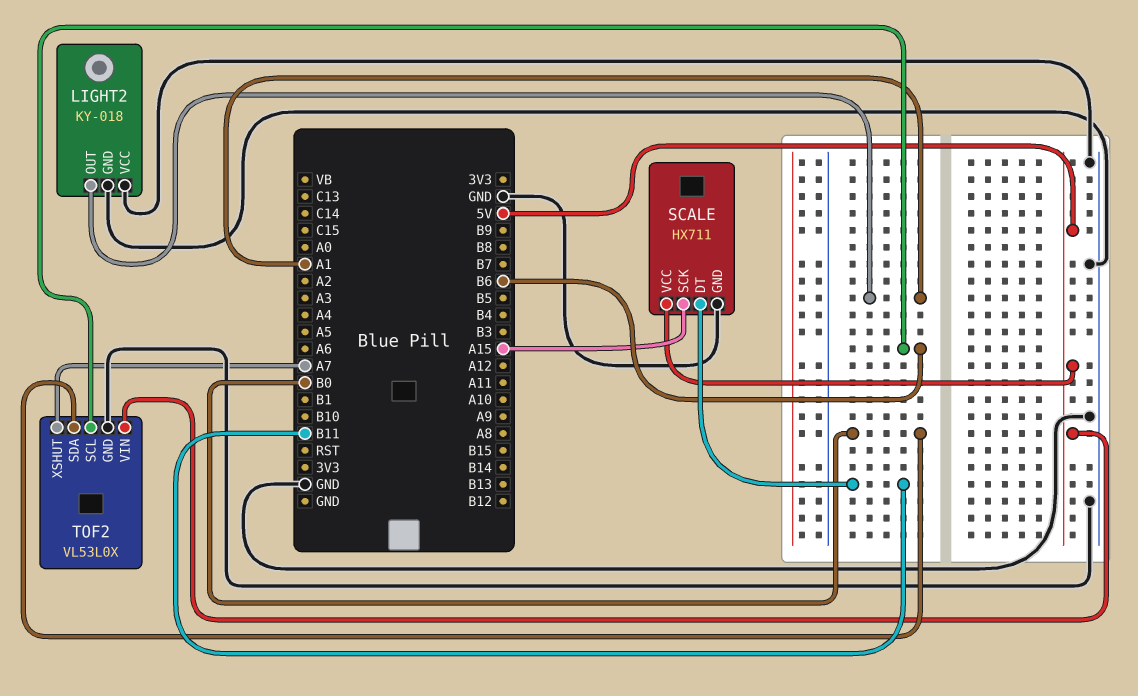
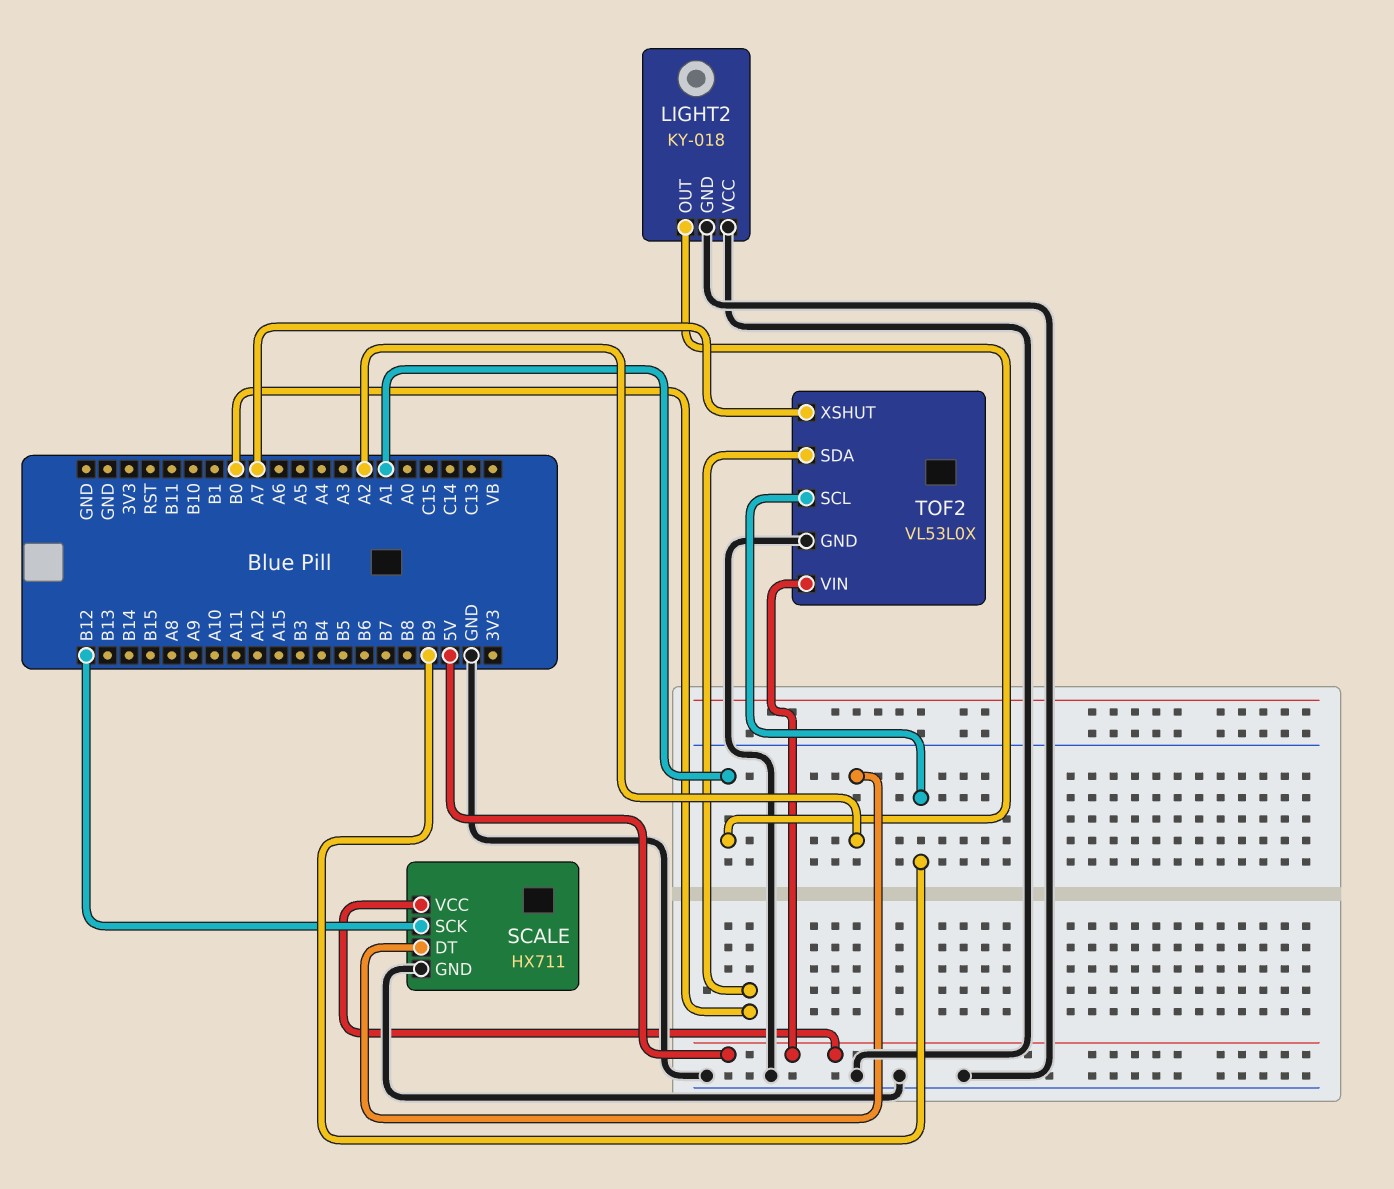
SCALE pin DT: B11 -> A2
SCALE pin SCK: A15 -> B12
TOF2 pin SCL: B6 -> B9

